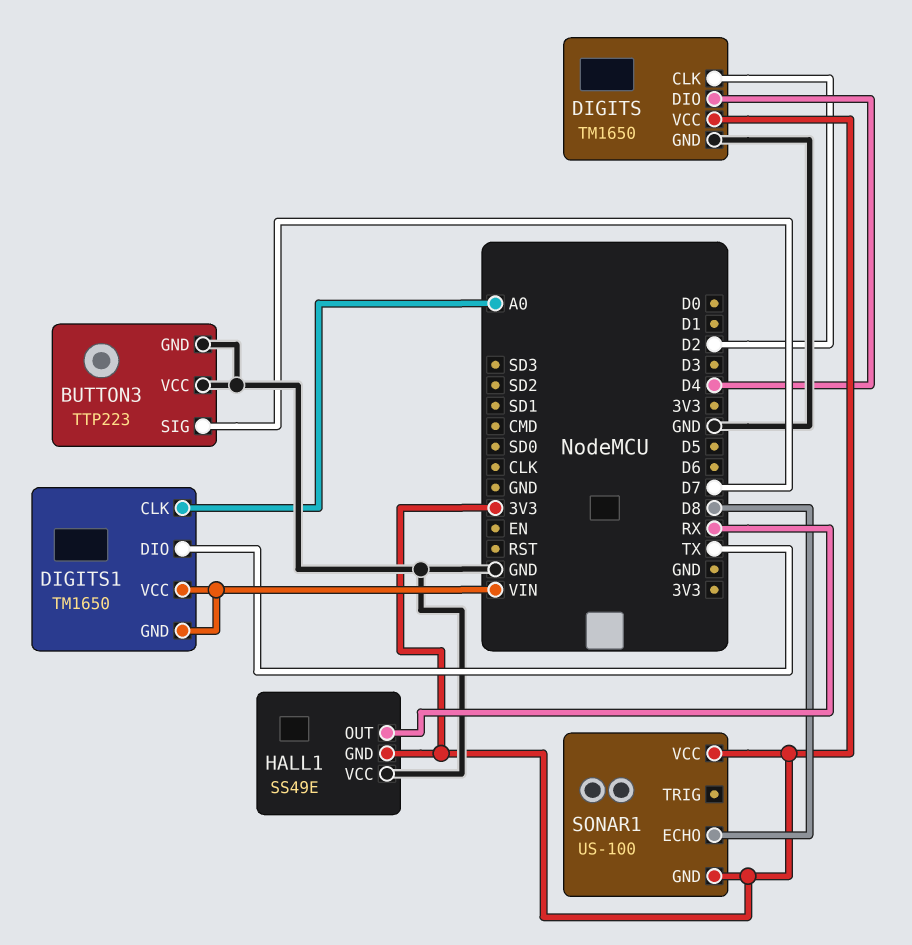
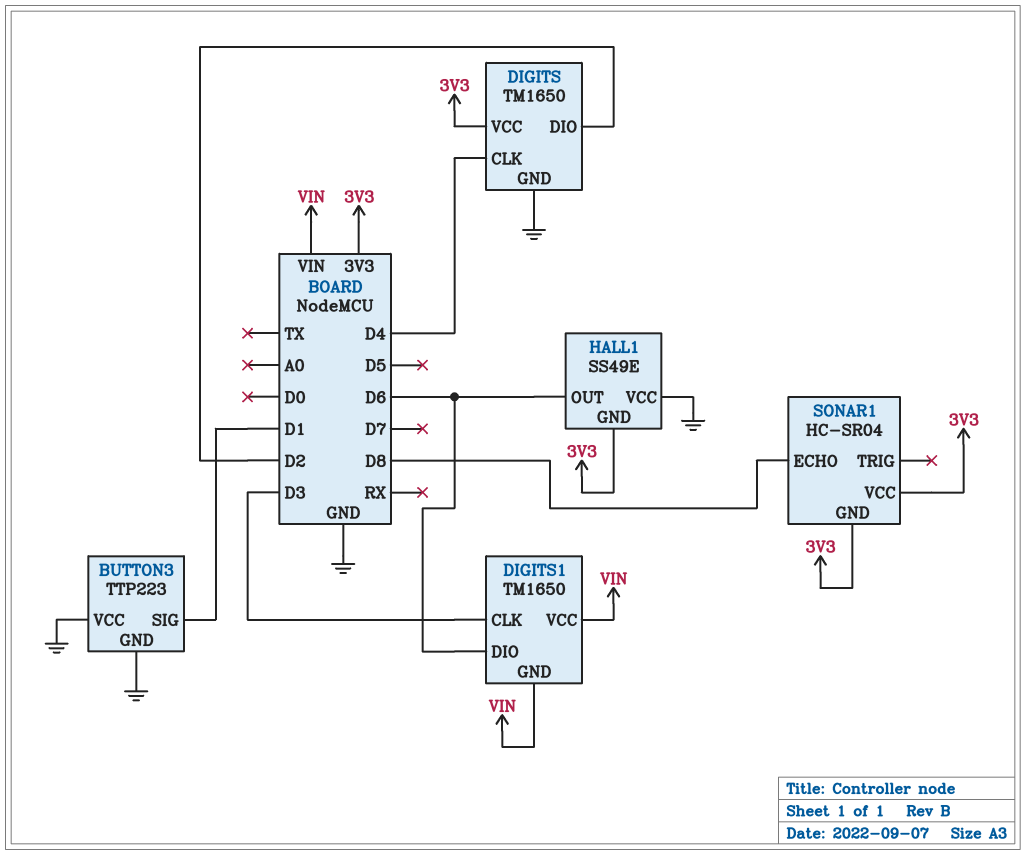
BUTTON3 pin SIG: D7 -> D1
DIGITS pin CLK: D2 -> D4
DIGITS pin DIO: D4 -> D2
DIGITS1 pin CLK: A0 -> D3
DIGITS1 pin DIO: TX -> D6
HALL1 pin OUT: RX -> D6
SONAR1: US-100 -> HC-SR04

